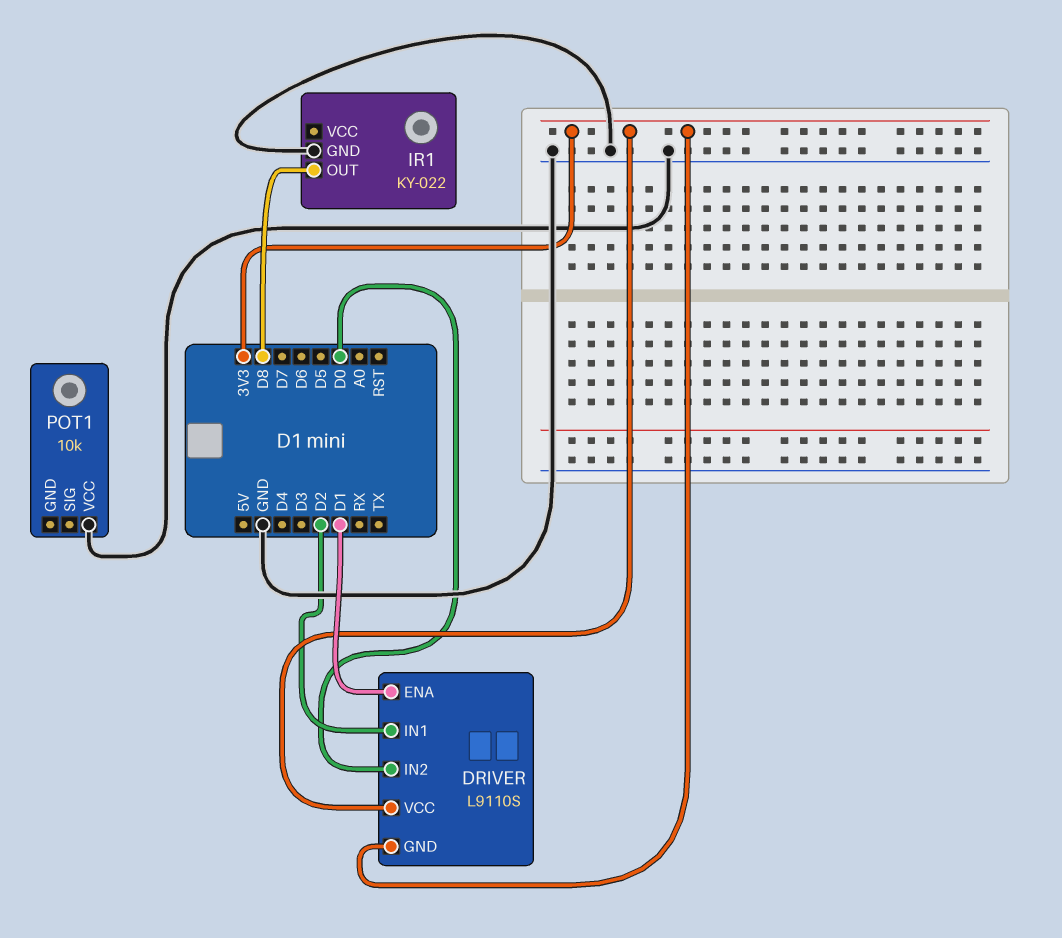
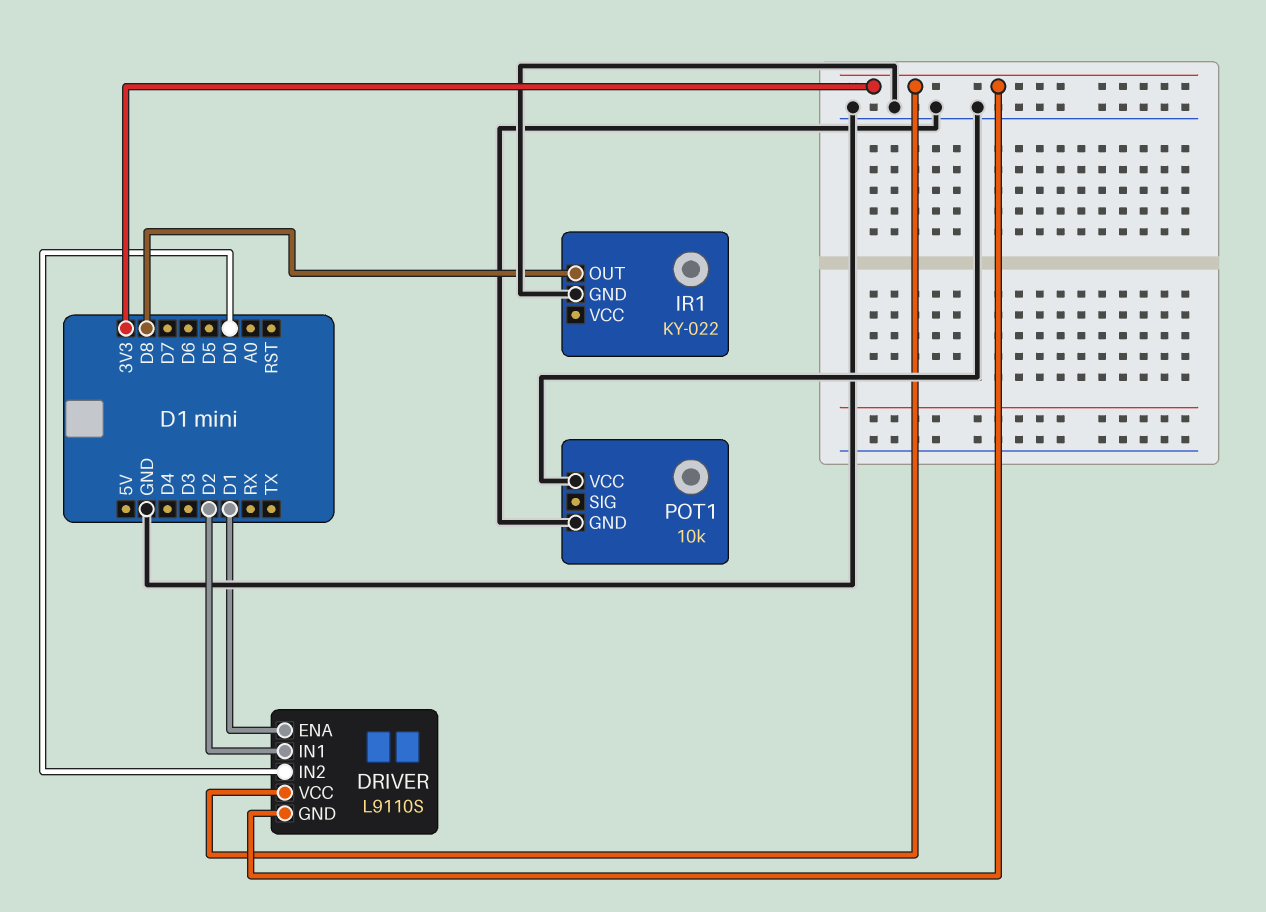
POT1 pin GND: none -> GND

